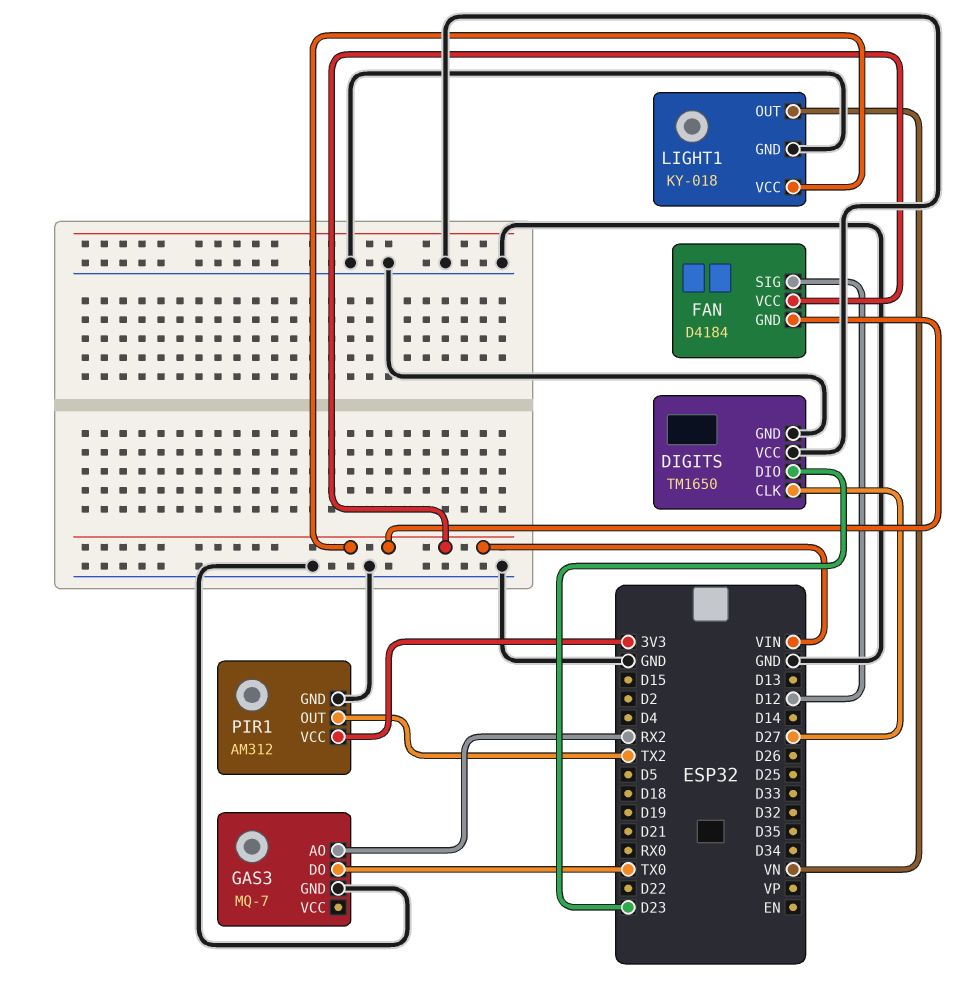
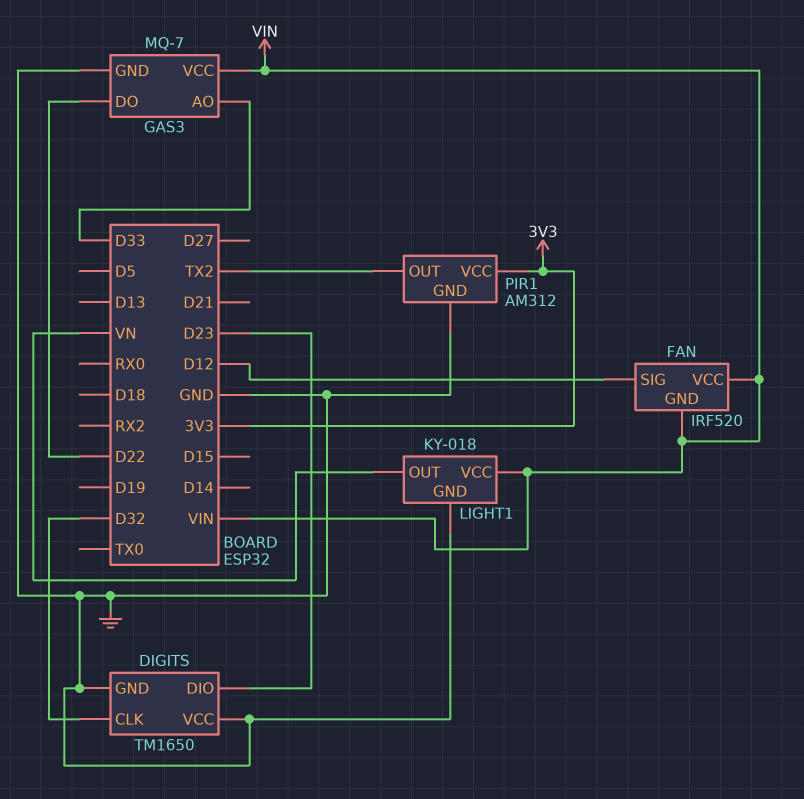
DIGITS pin CLK: D27 -> D32
FAN: D4184 -> IRF520
GAS3 pin AO: RX2 -> D33
GAS3 pin DO: TX0 -> D22
GAS3 pin VCC: none -> VIN

